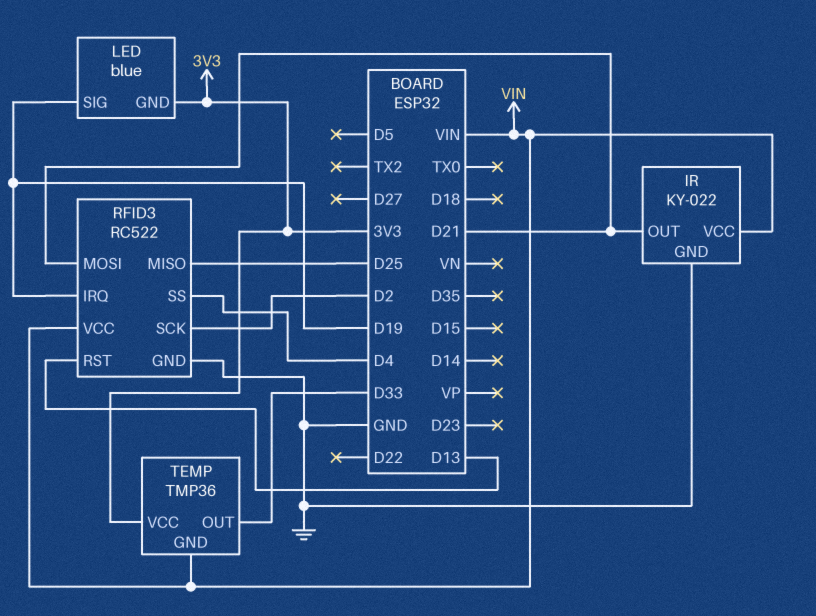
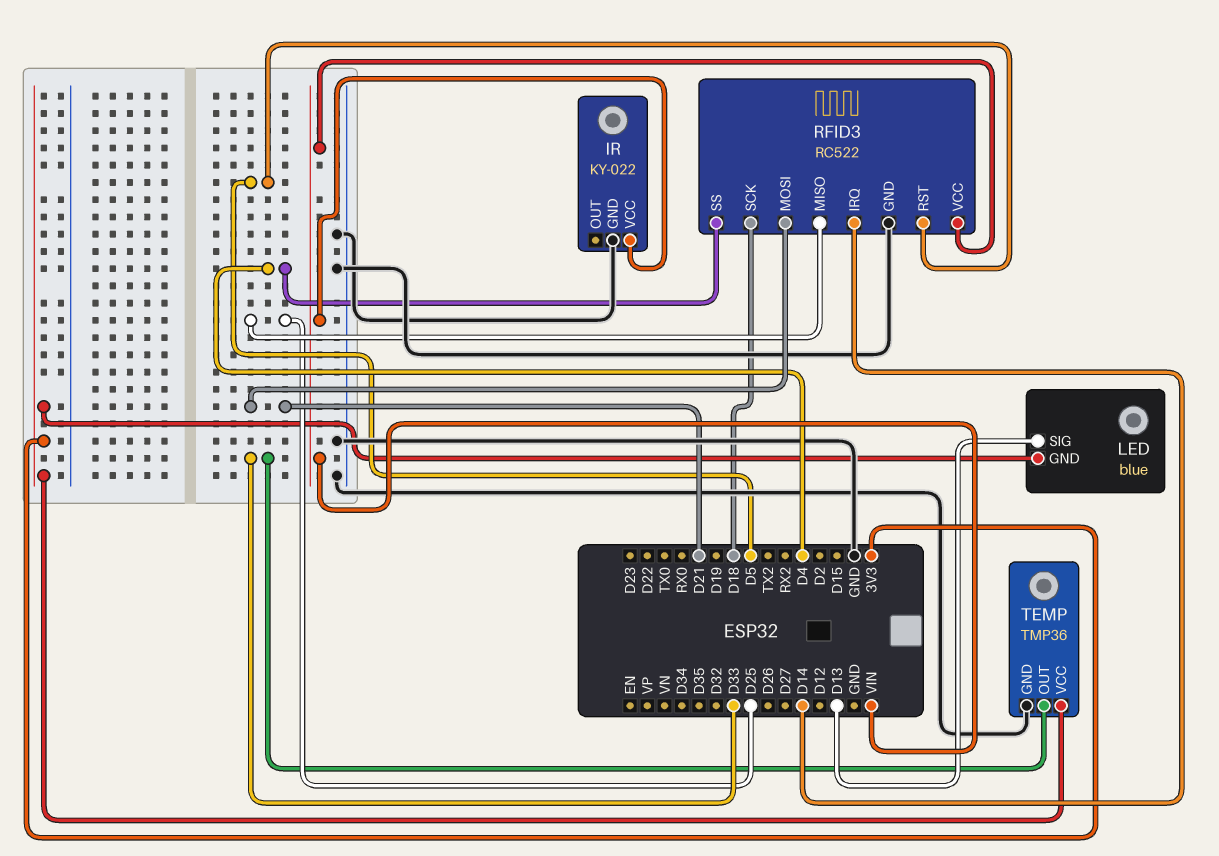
IR pin OUT: D21 -> none
LED pin SIG: D19 -> D13
RFID3 pin IRQ: D19 -> D14
RFID3 pin RST: D13 -> D5
RFID3 pin SCK: D2 -> D18
TEMP pin GND: VIN -> GND

